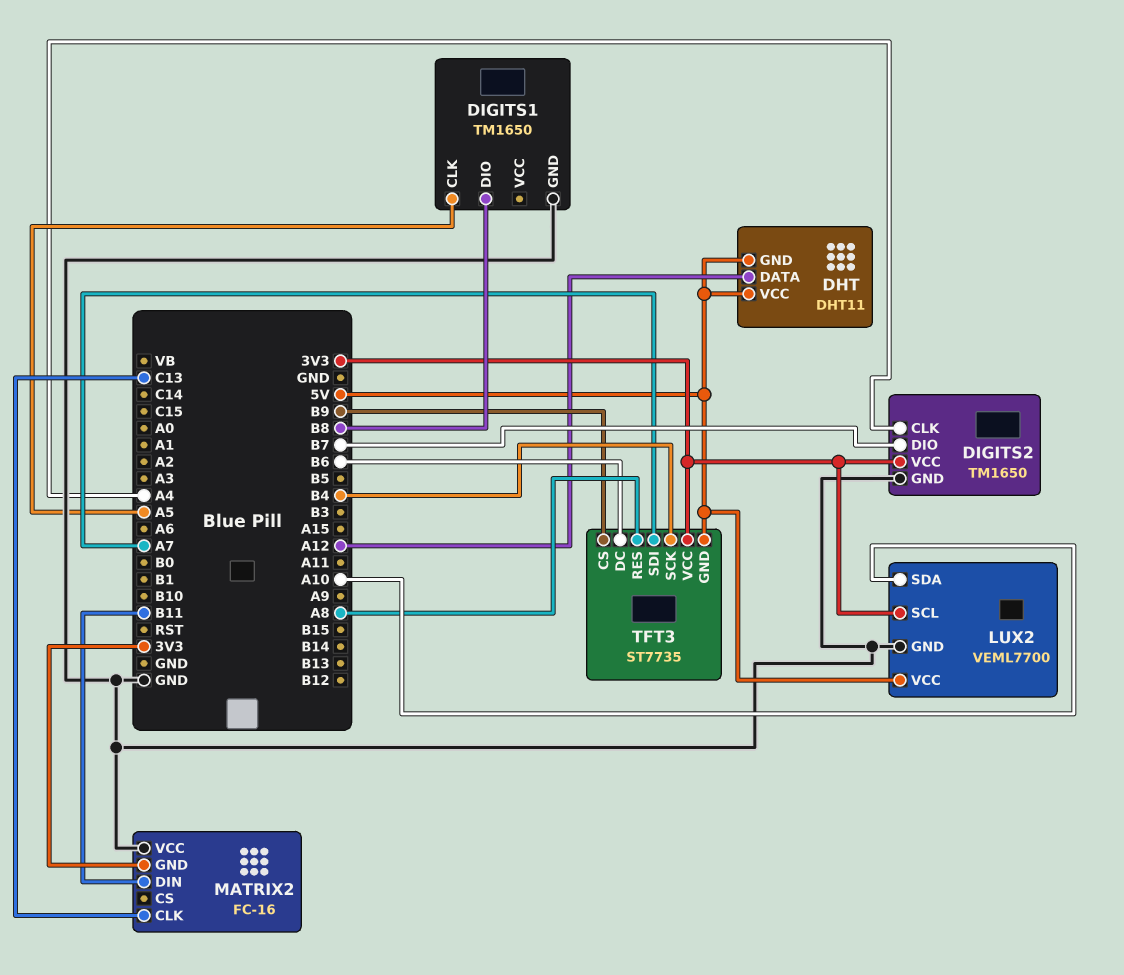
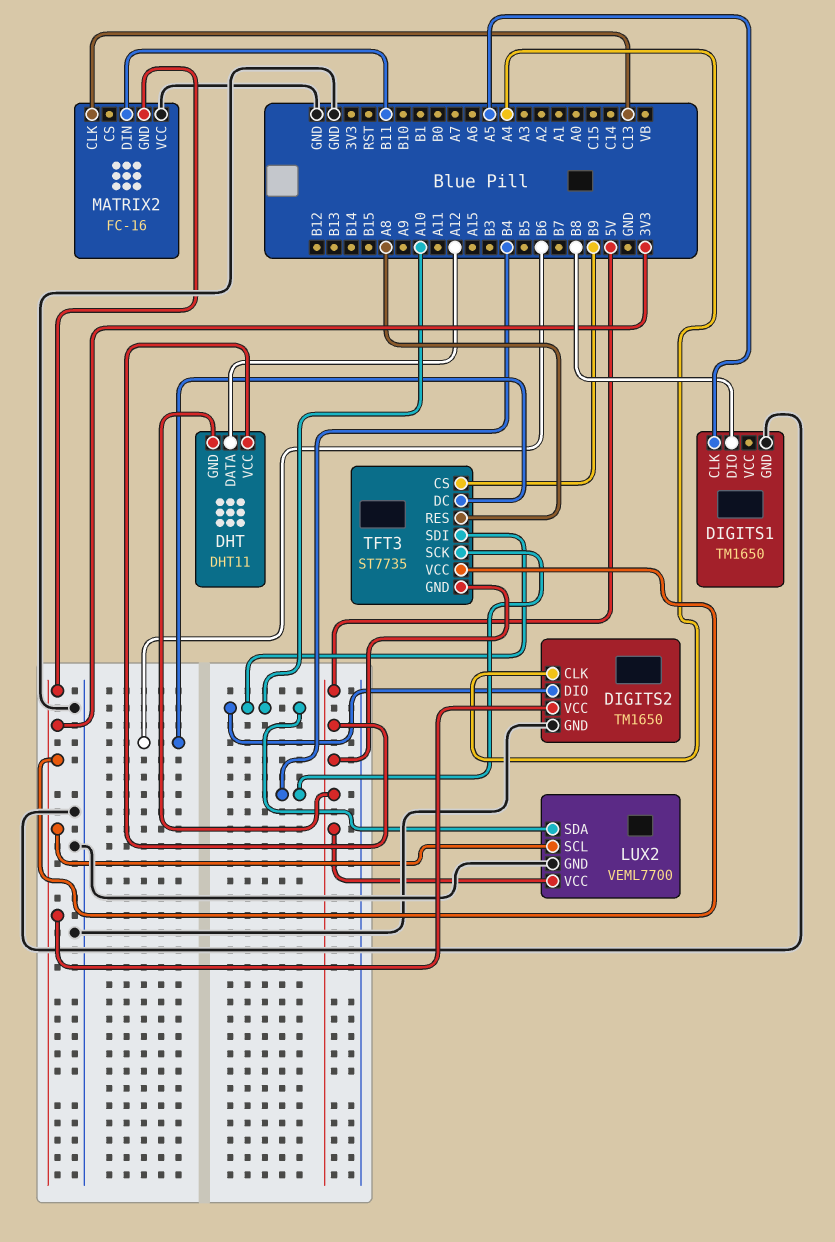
DIGITS2 pin DIO: B7 -> A10
TFT3 pin SDI: A7 -> A10

